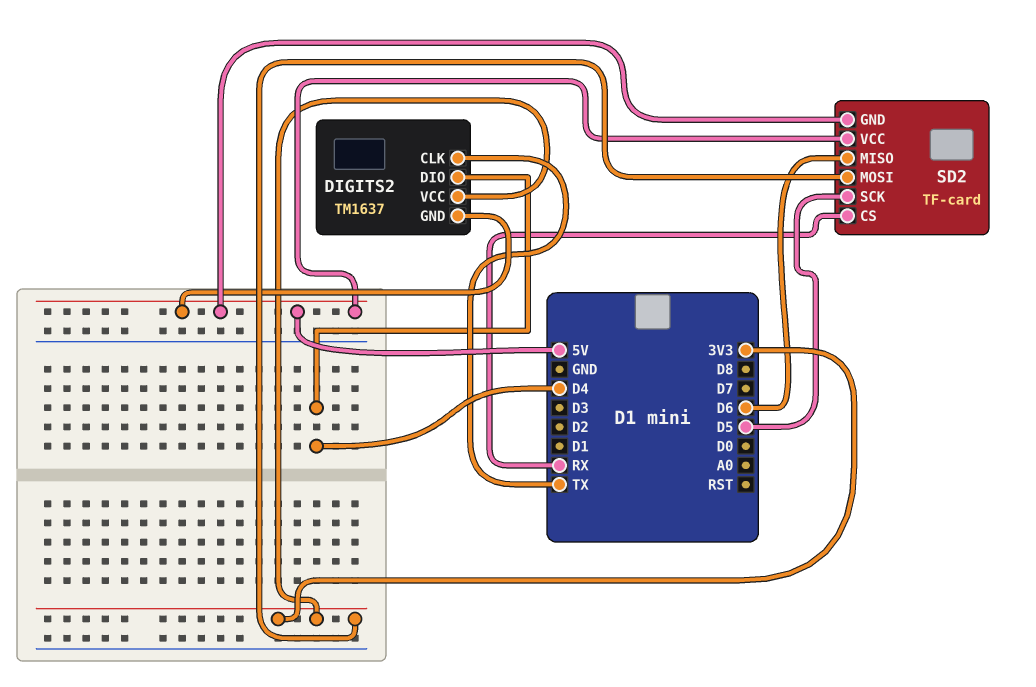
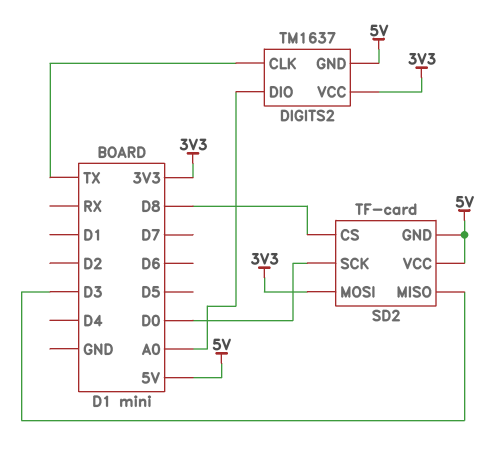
DIGITS2 pin DIO: D4 -> A0
SD2 pin CS: RX -> D8
SD2 pin MISO: D6 -> D3
SD2 pin SCK: D5 -> D0

